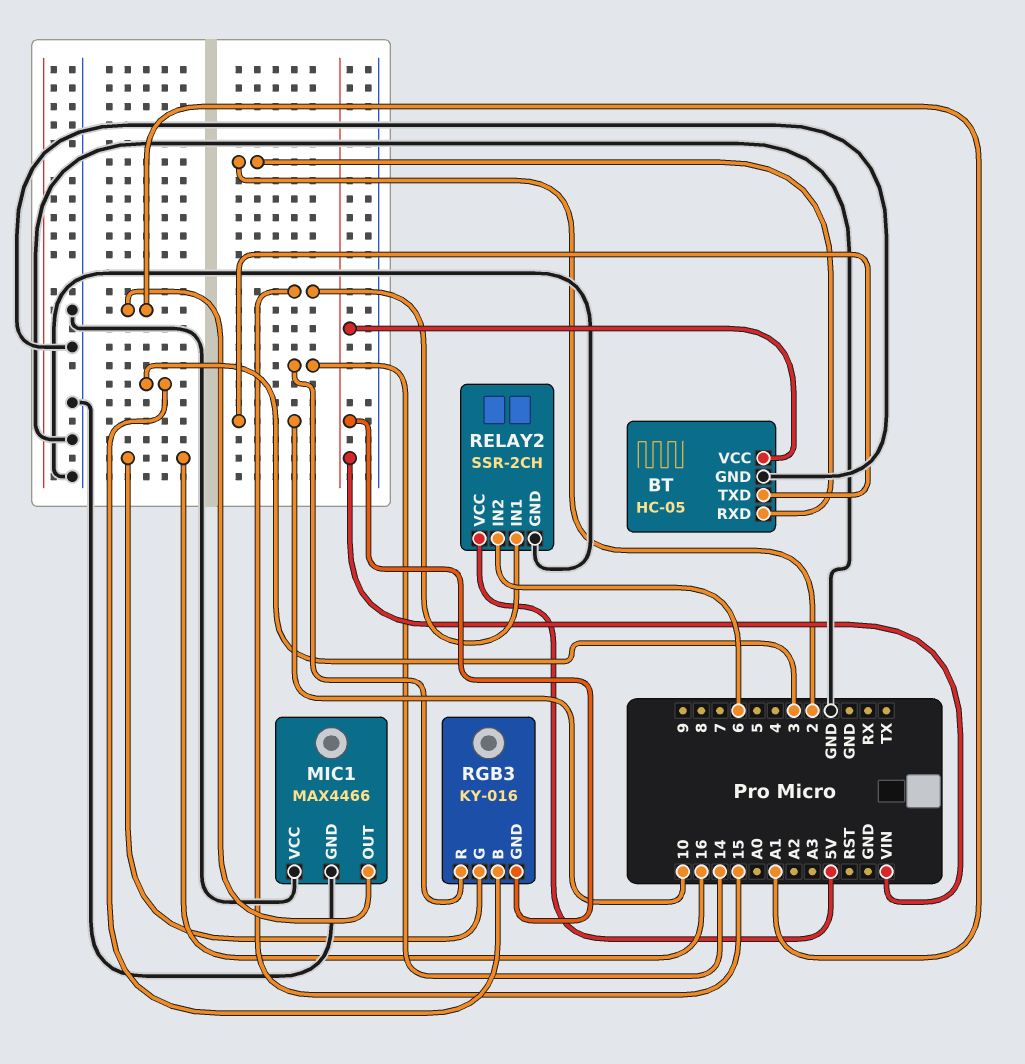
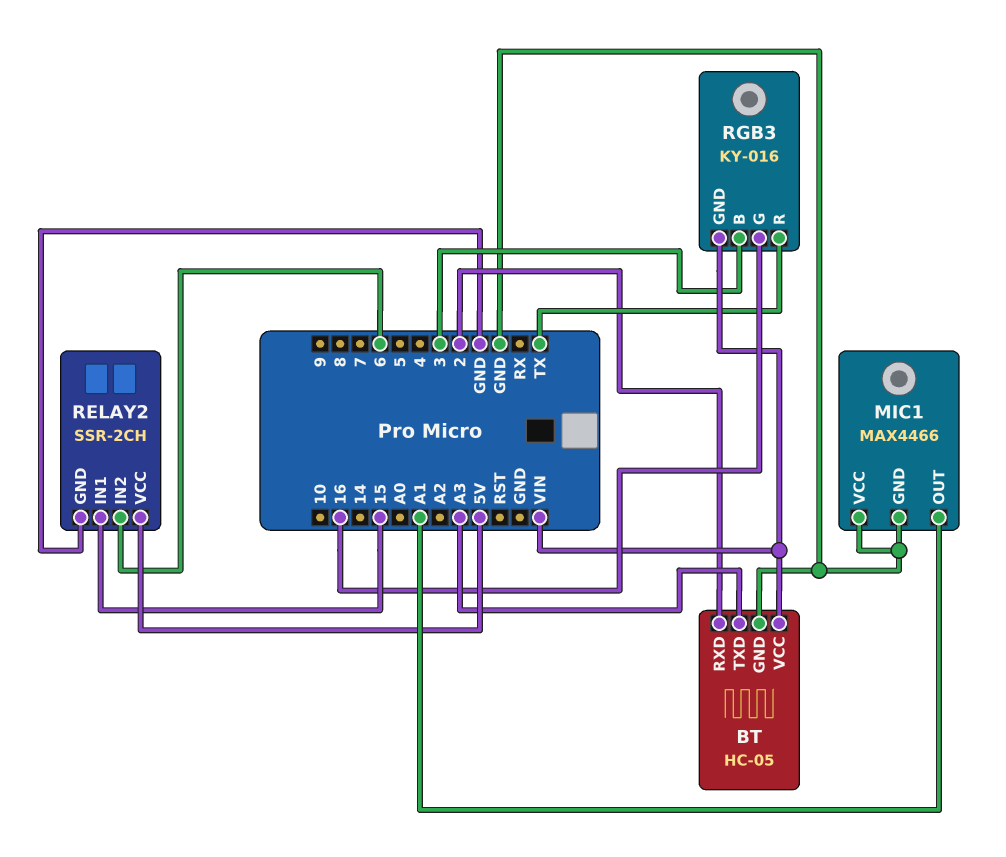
BT pin TXD: 10 -> A3
RGB3 pin R: 14 -> TX

